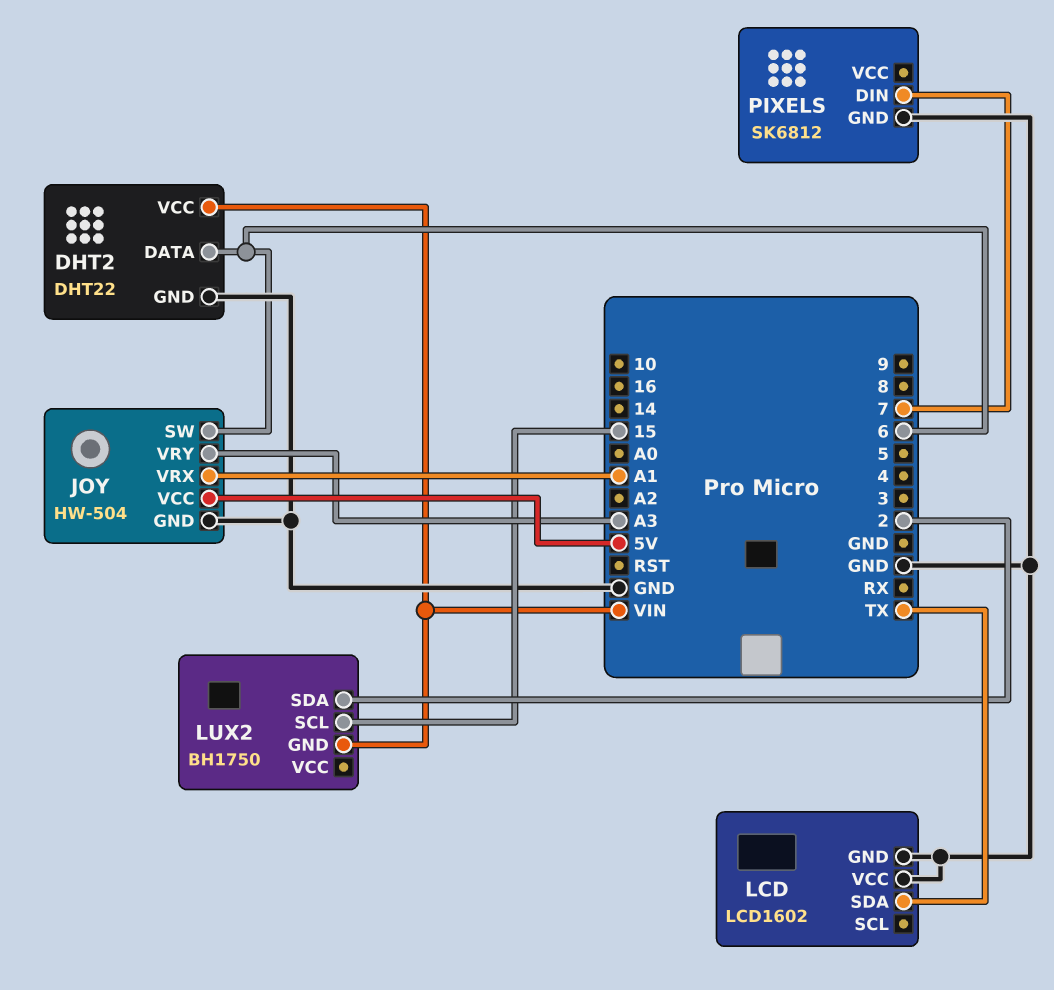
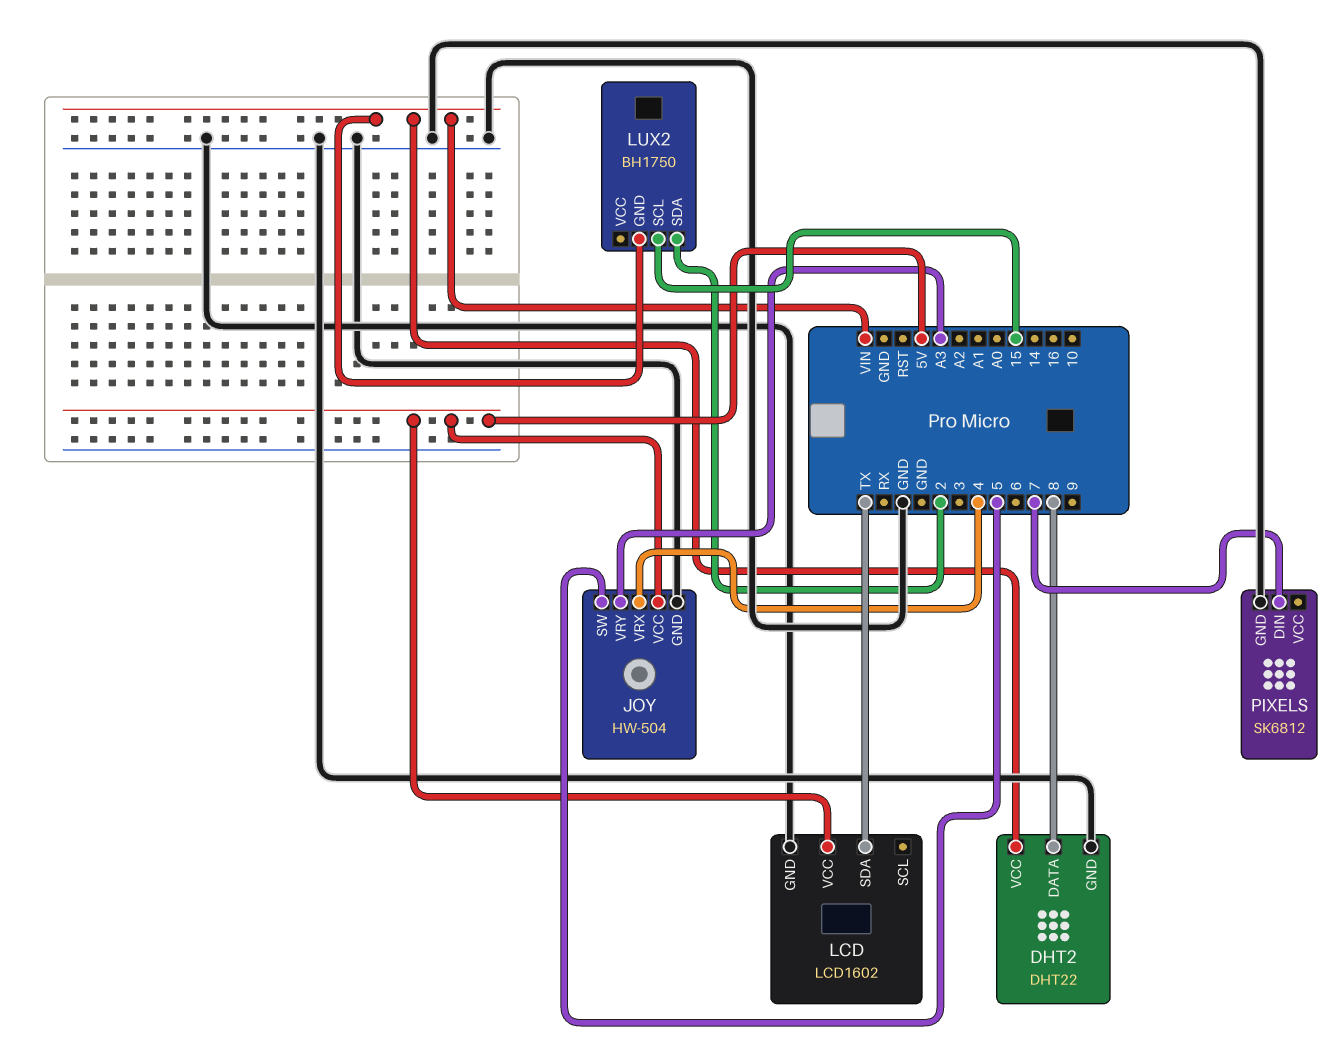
DHT2 pin DATA: 6 -> 8
JOY pin SW: 6 -> 5
JOY pin VRX: A1 -> 4
LCD pin VCC: GND -> 5V

